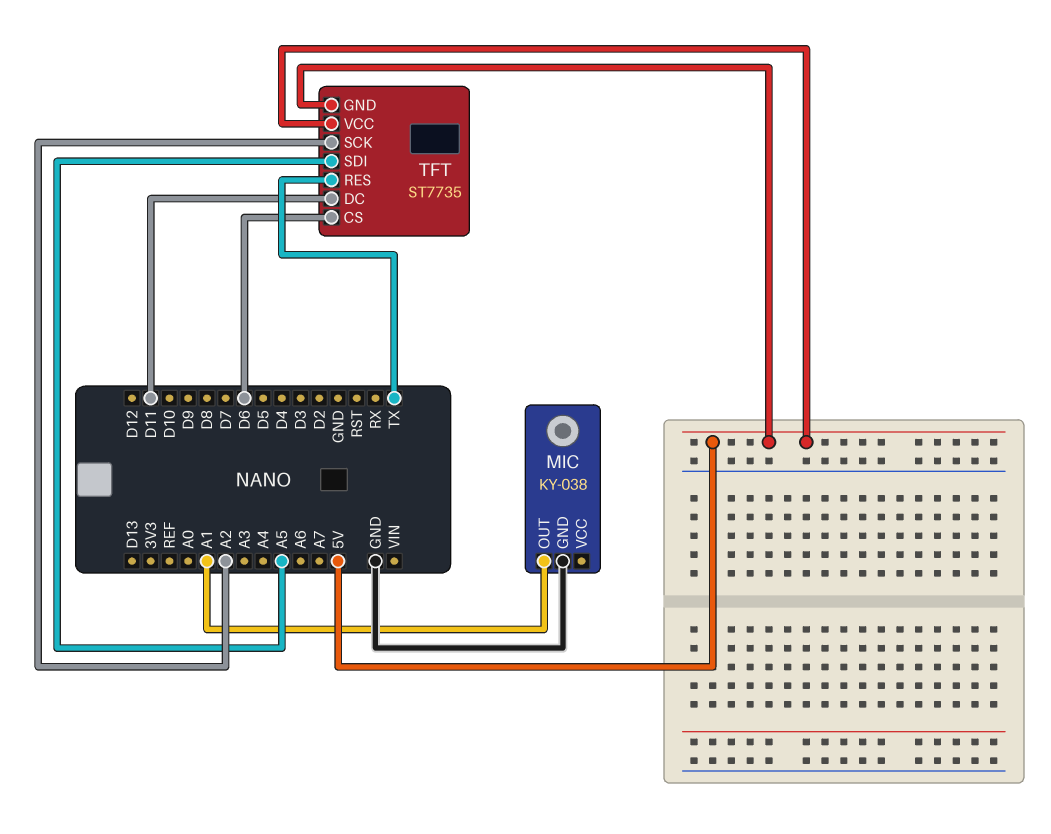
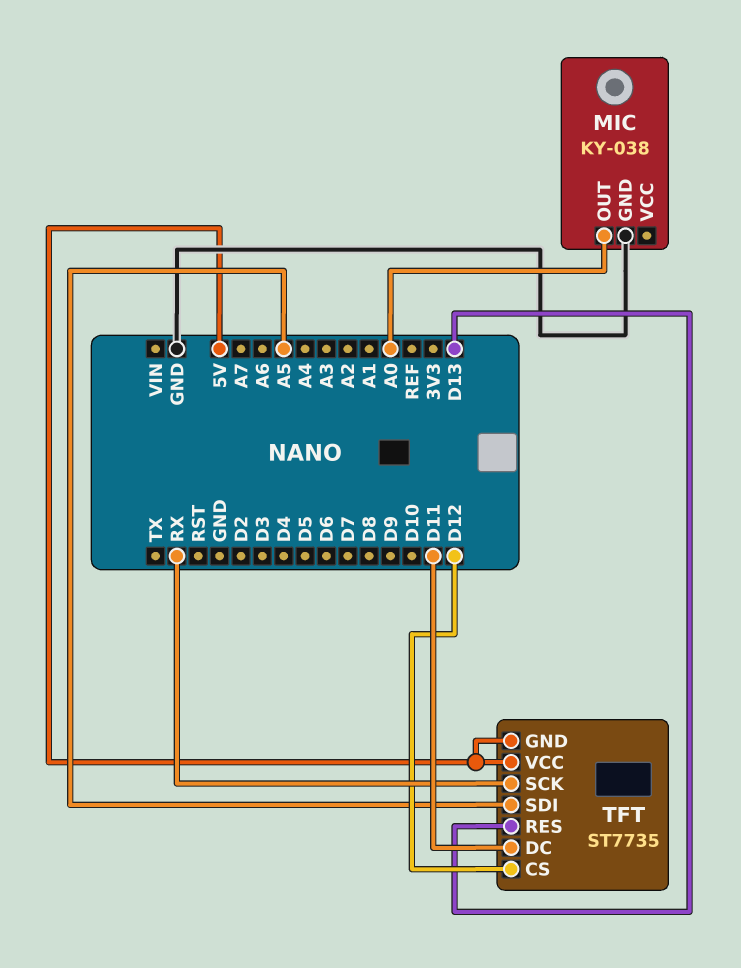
MIC pin OUT: A1 -> A0
TFT pin CS: D6 -> D12
TFT pin RES: TX -> D13
TFT pin SCK: A2 -> RX

